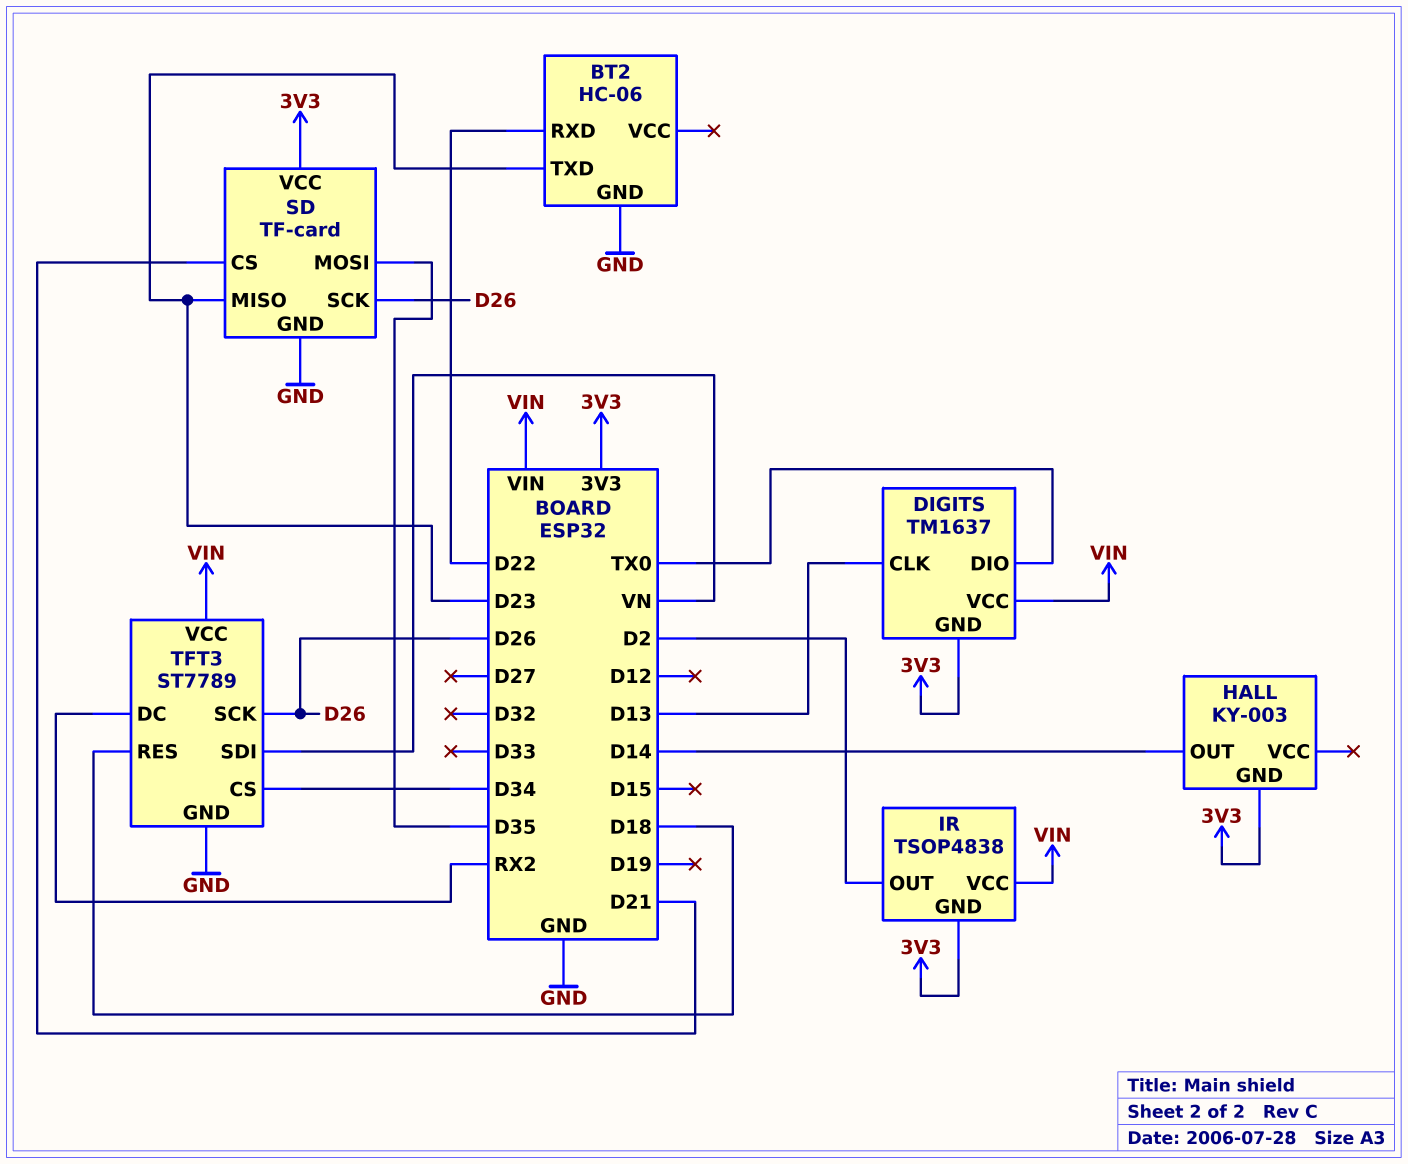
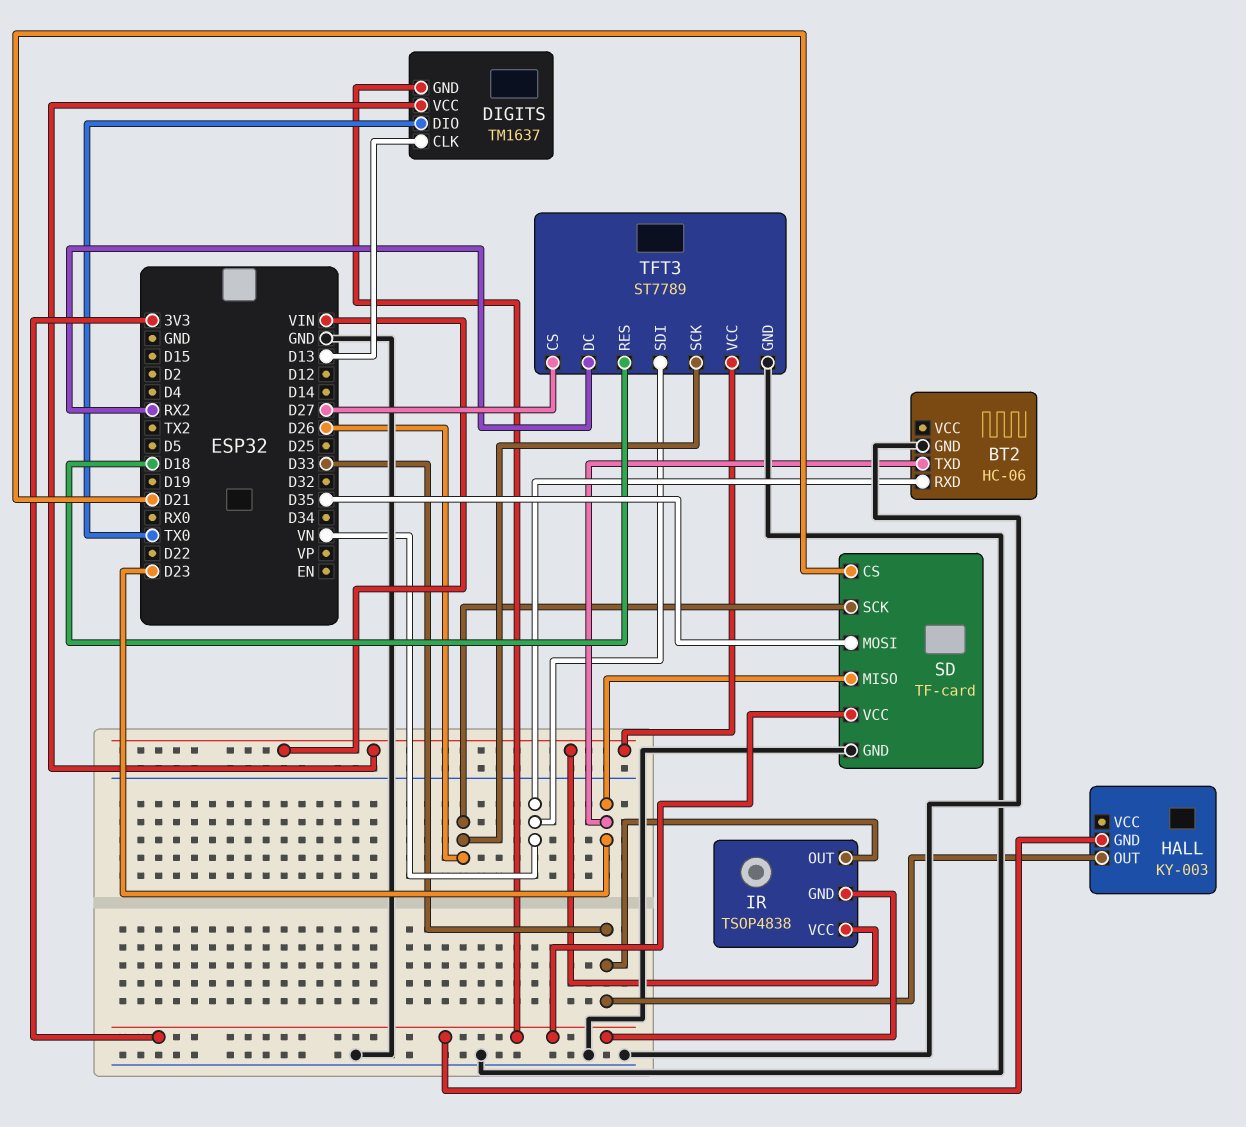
BT2 pin RXD: D22 -> VN
HALL pin OUT: D14 -> D33
IR pin OUT: D2 -> D33
TFT3 pin CS: D34 -> D27

